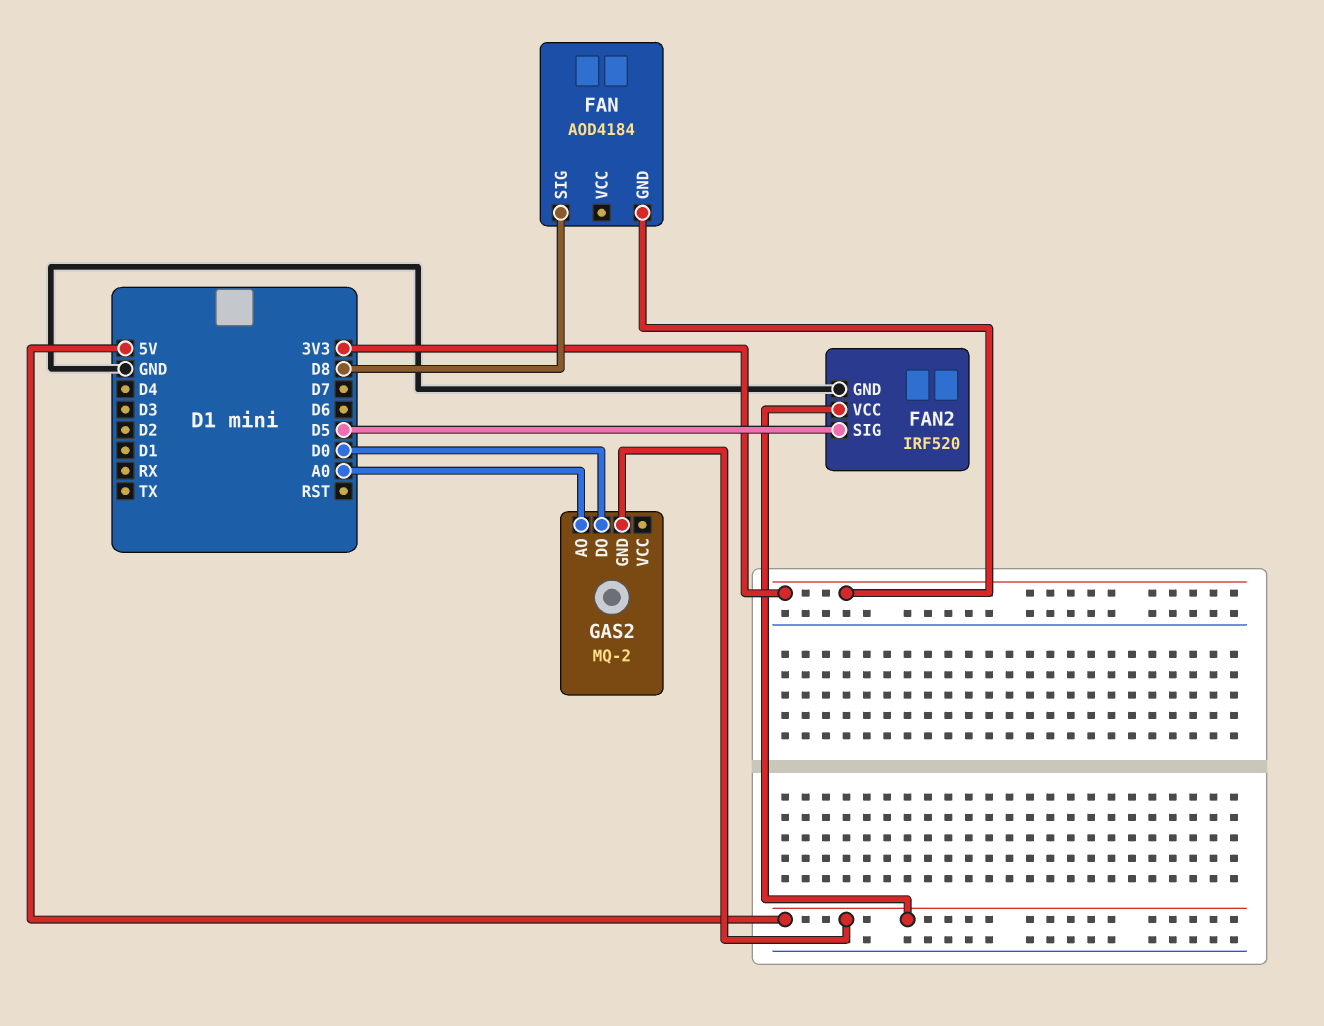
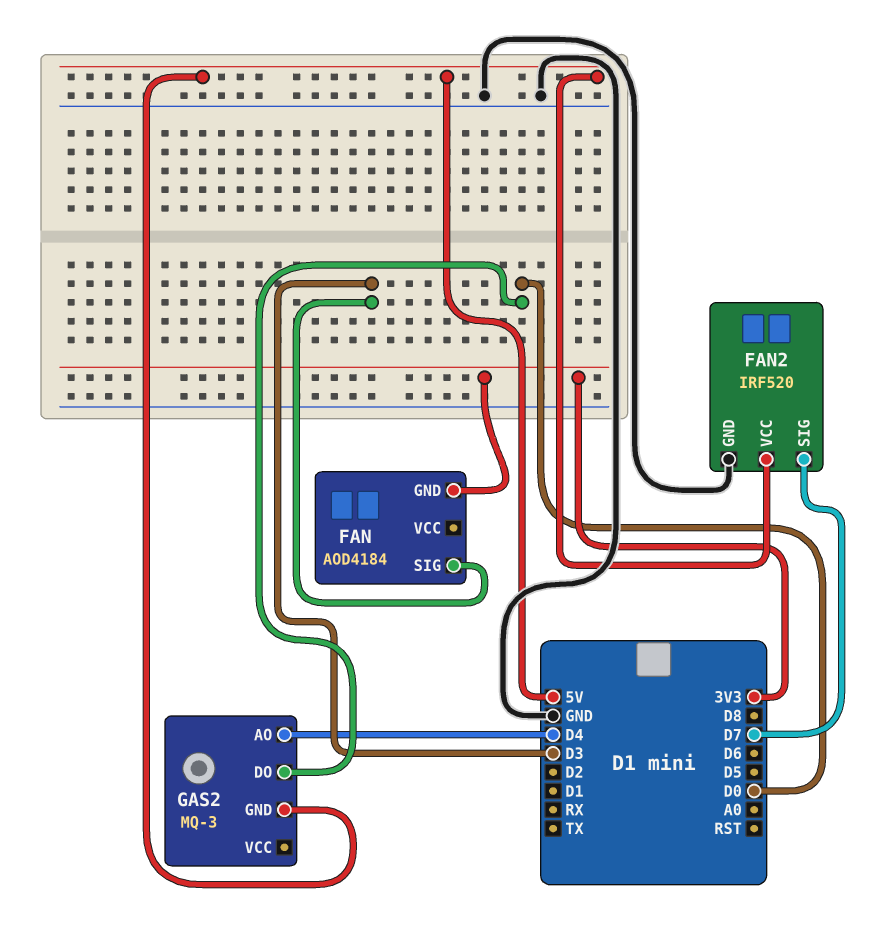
FAN pin SIG: D8 -> D3
FAN2 pin SIG: D5 -> D7
GAS2: MQ-2 -> MQ-3
GAS2 pin AO: A0 -> D4

